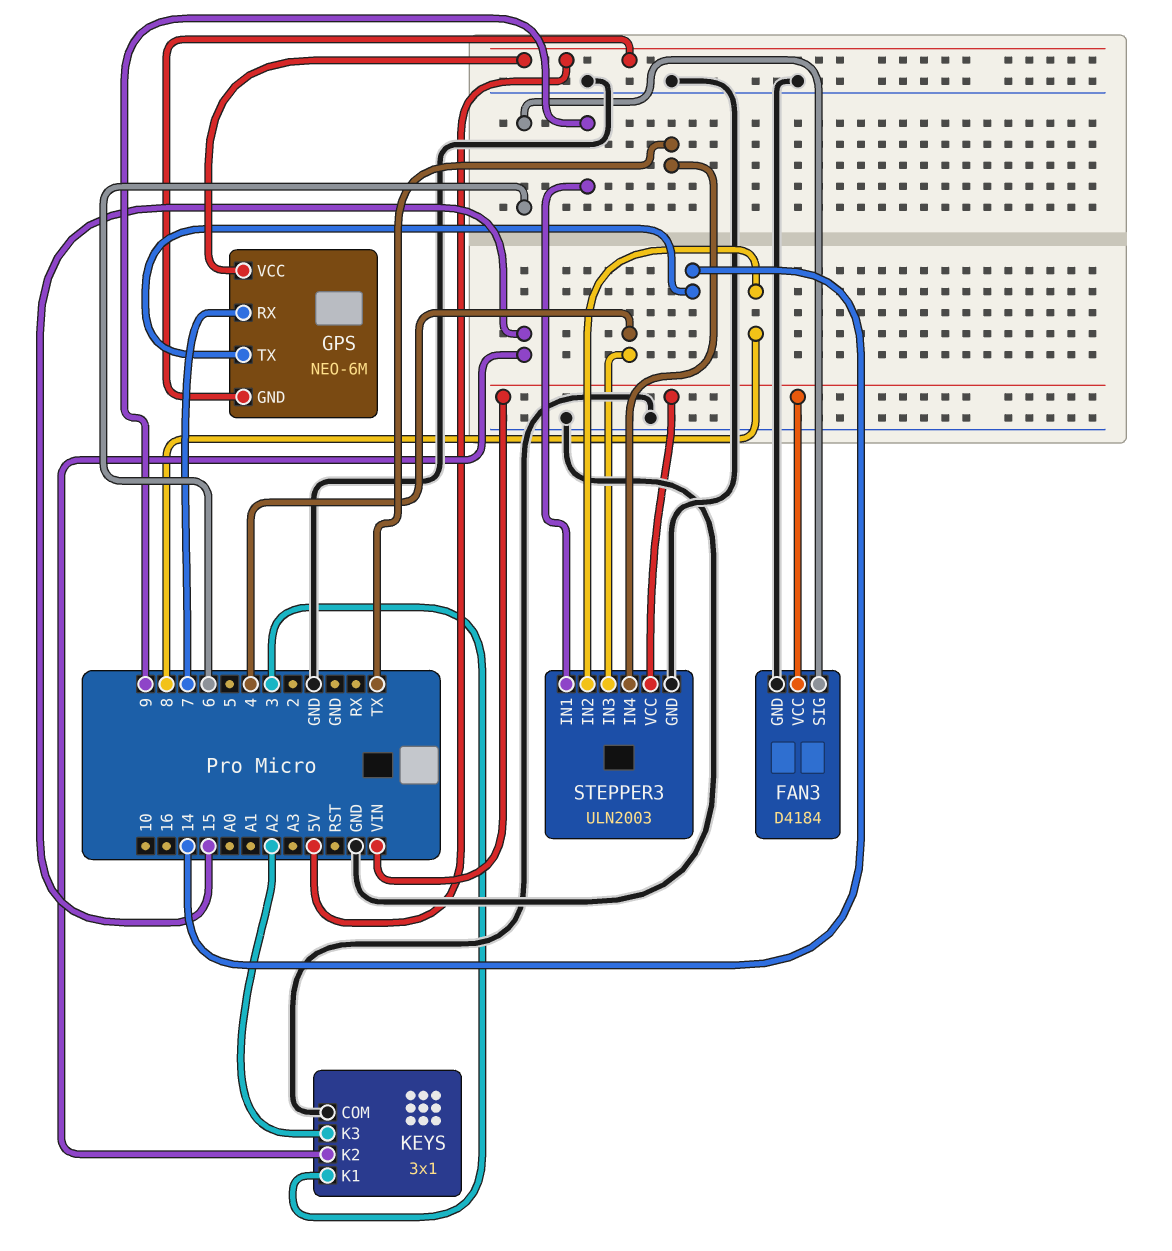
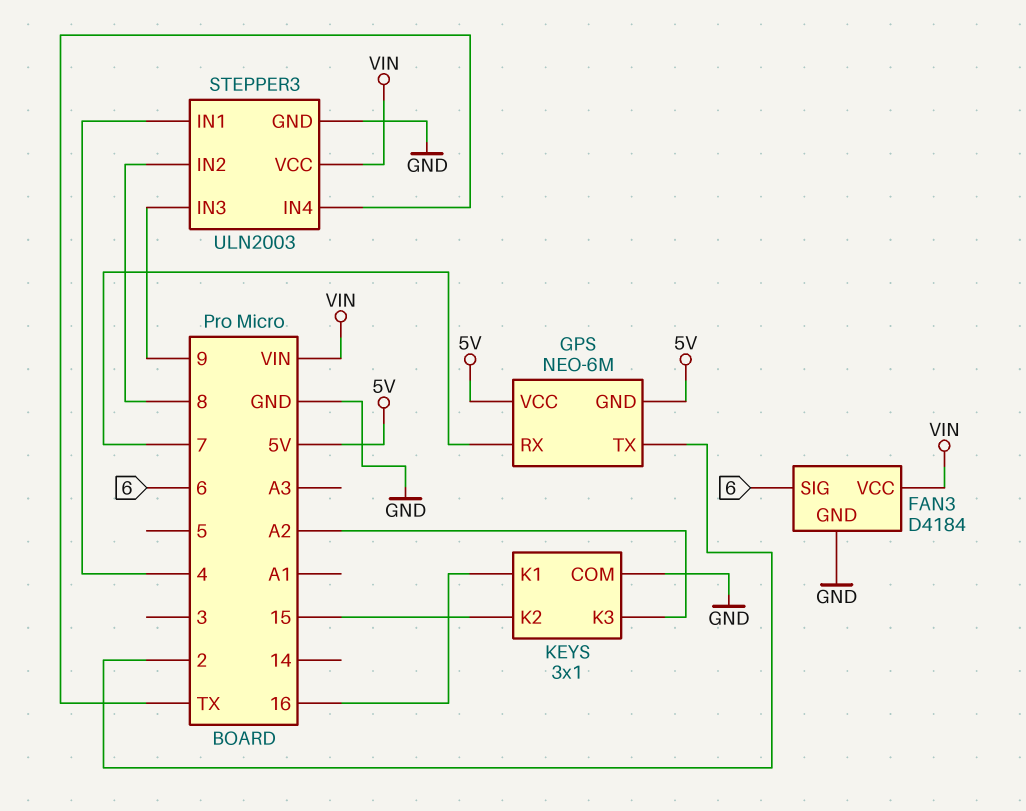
GPS pin TX: 14 -> 2
KEYS pin K1: 3 -> 16
STEPPER3 pin IN1: 9 -> 4
STEPPER3 pin IN3: 4 -> 9

